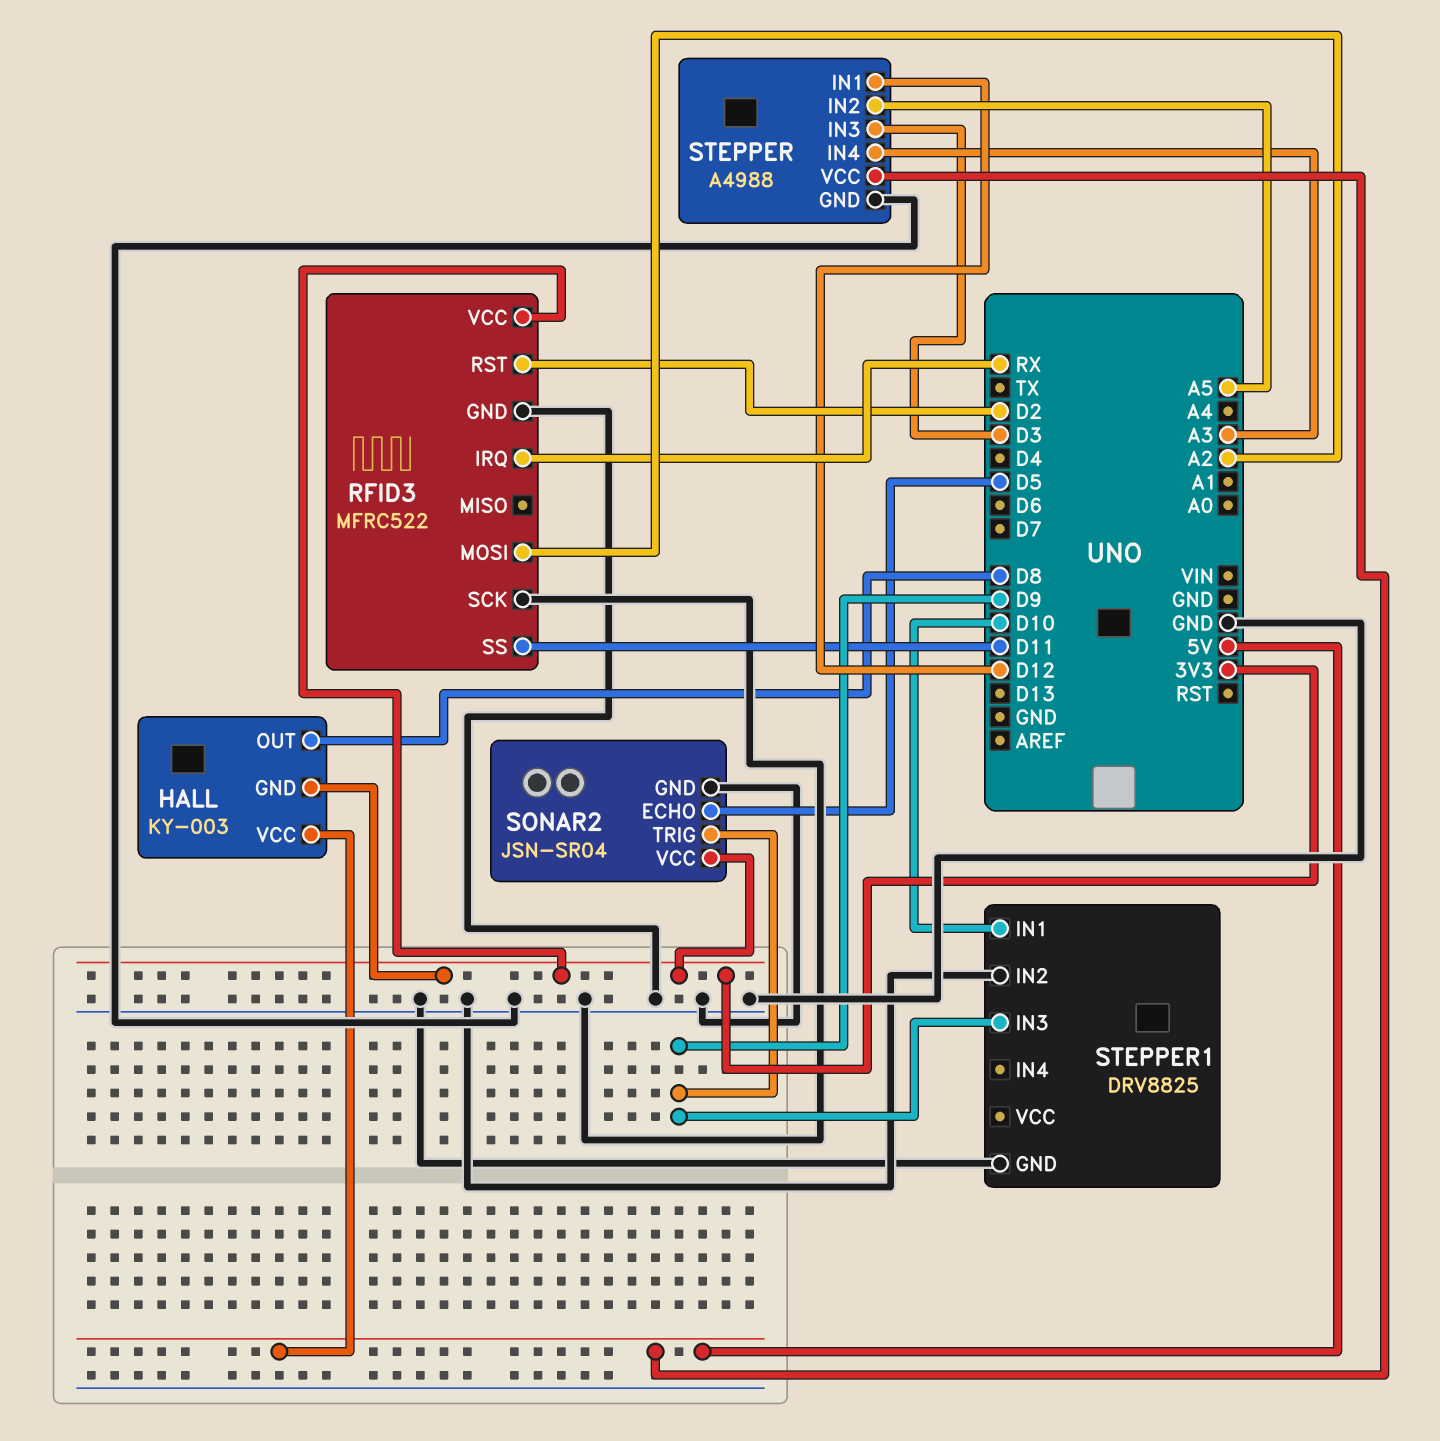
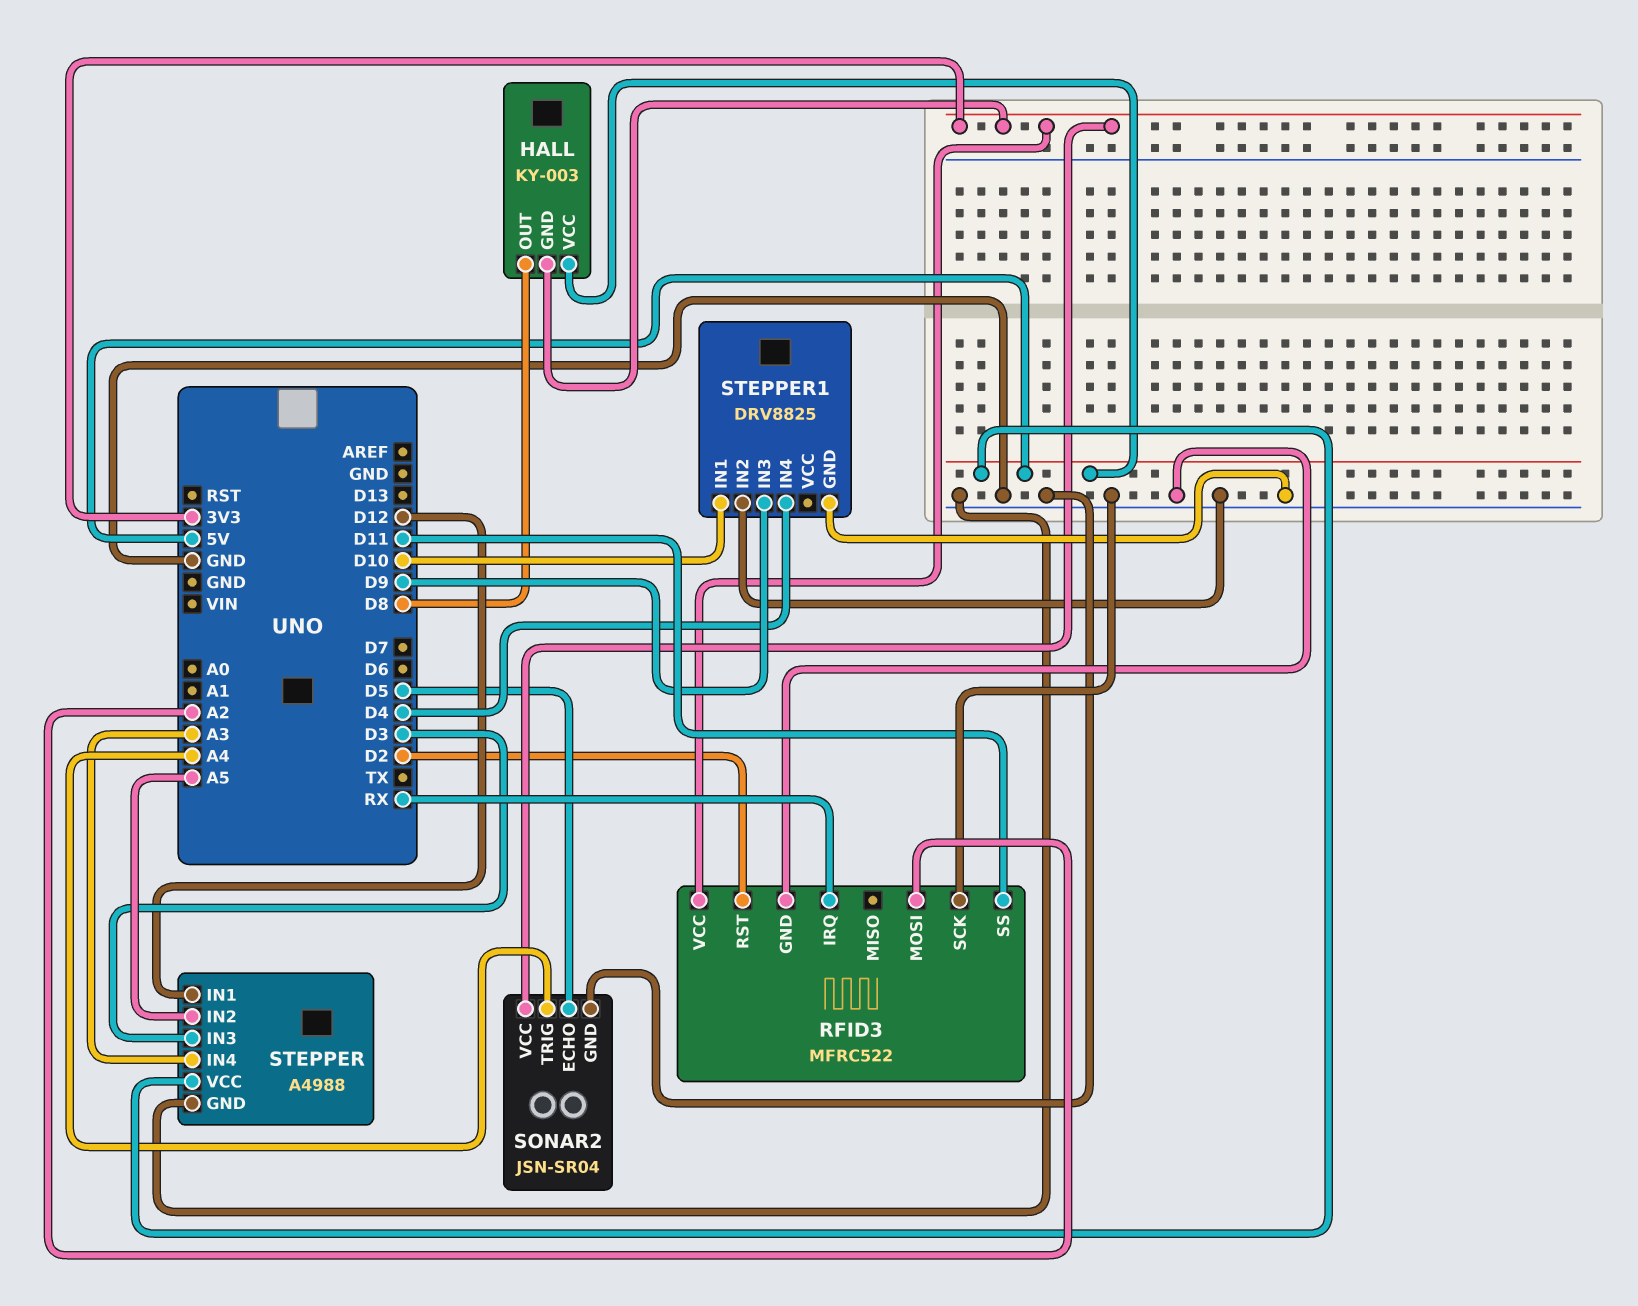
SONAR2 pin TRIG: D9 -> A4
STEPPER1 pin IN4: none -> D4

